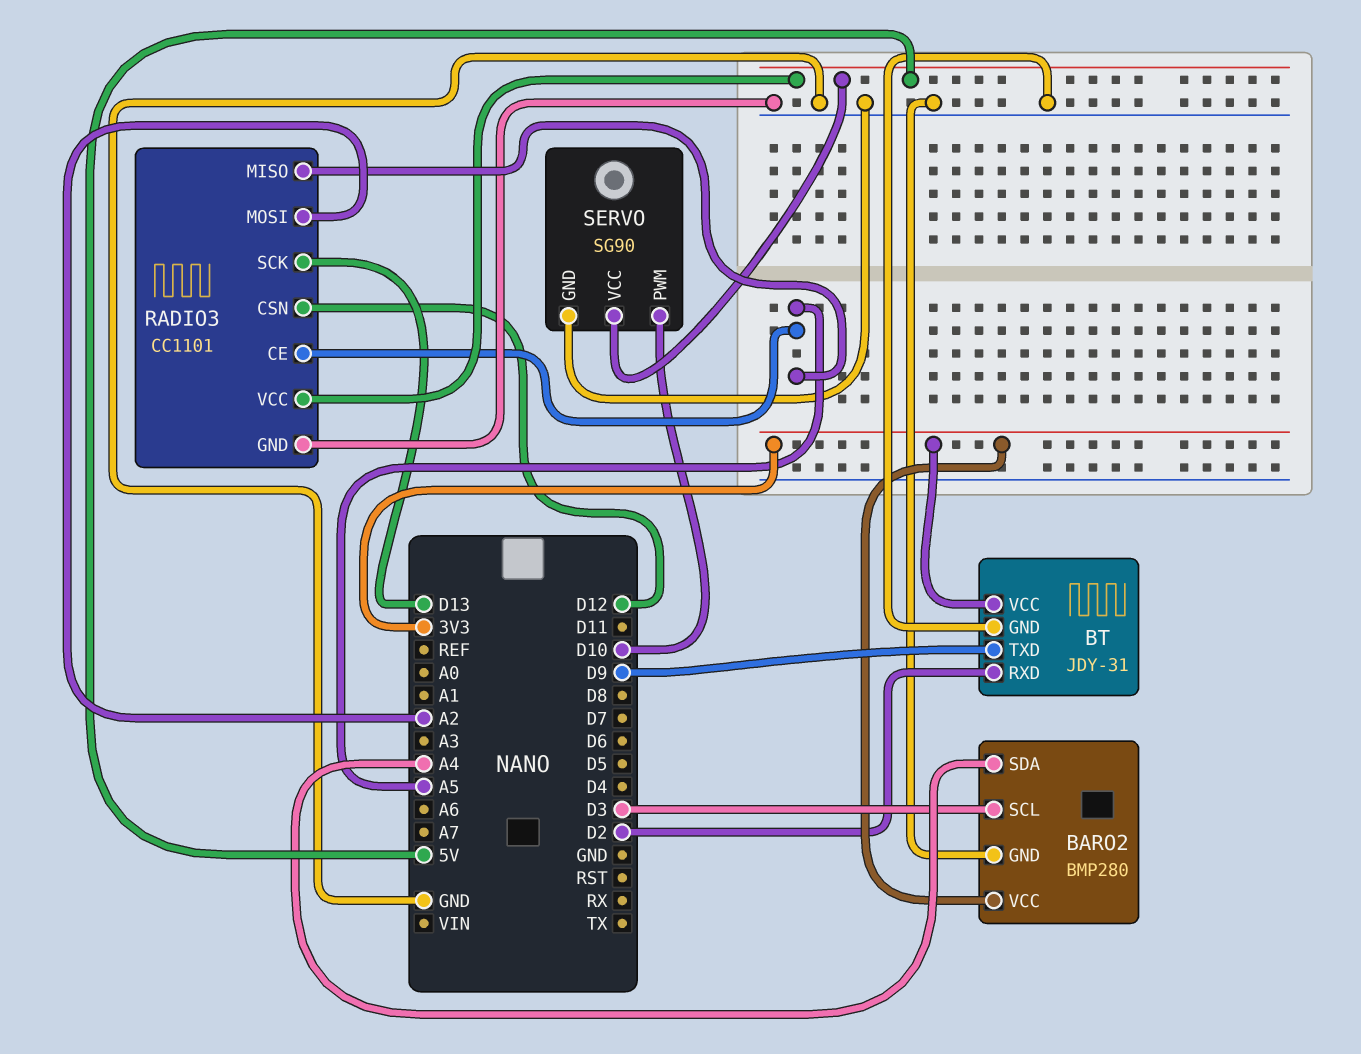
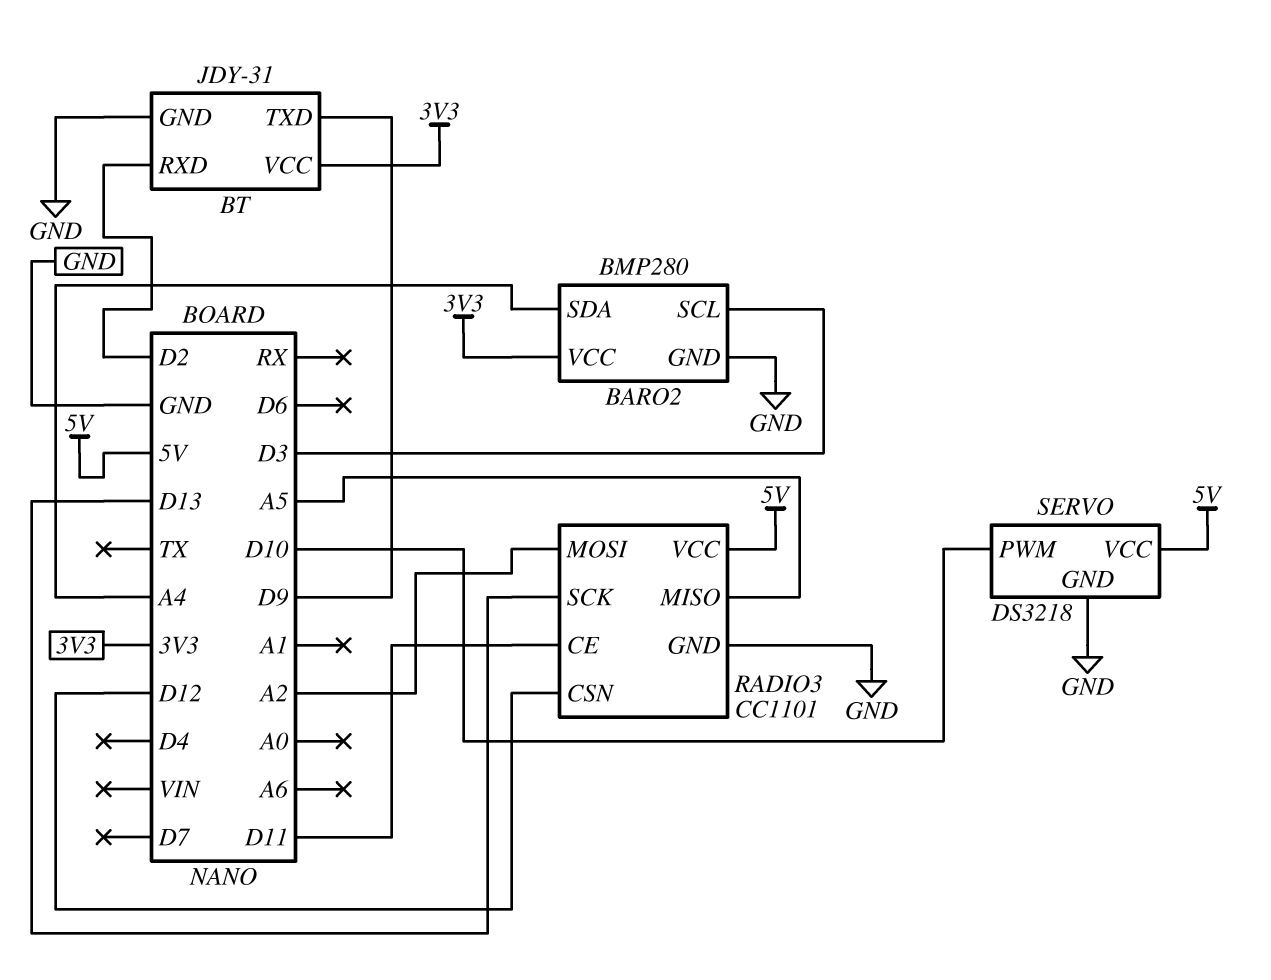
RADIO3 pin CE: A5 -> D11
SERVO: SG90 -> DS3218

